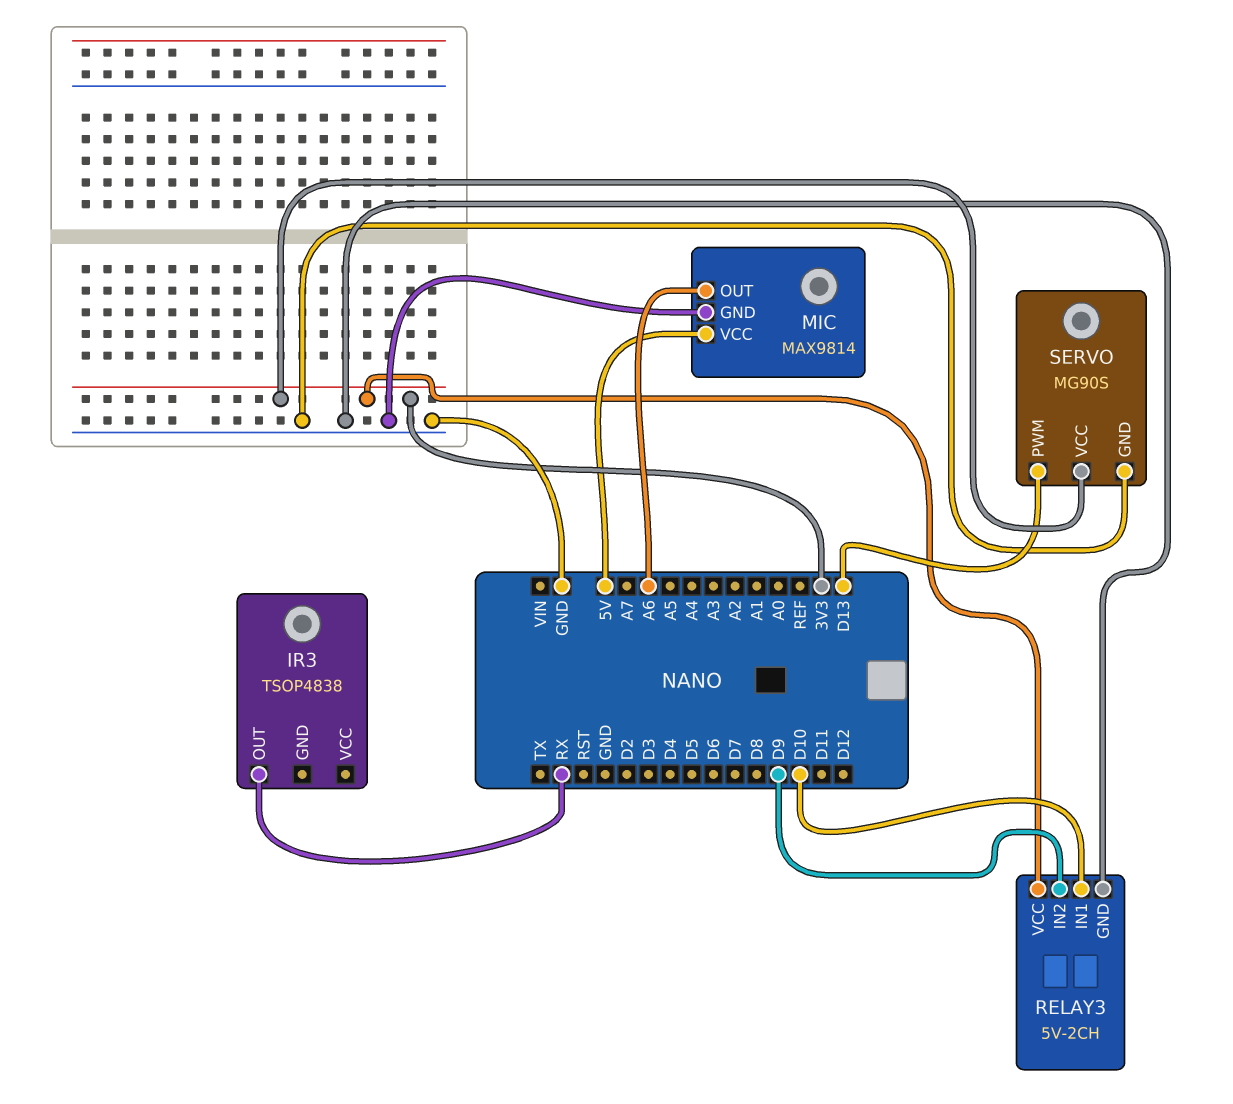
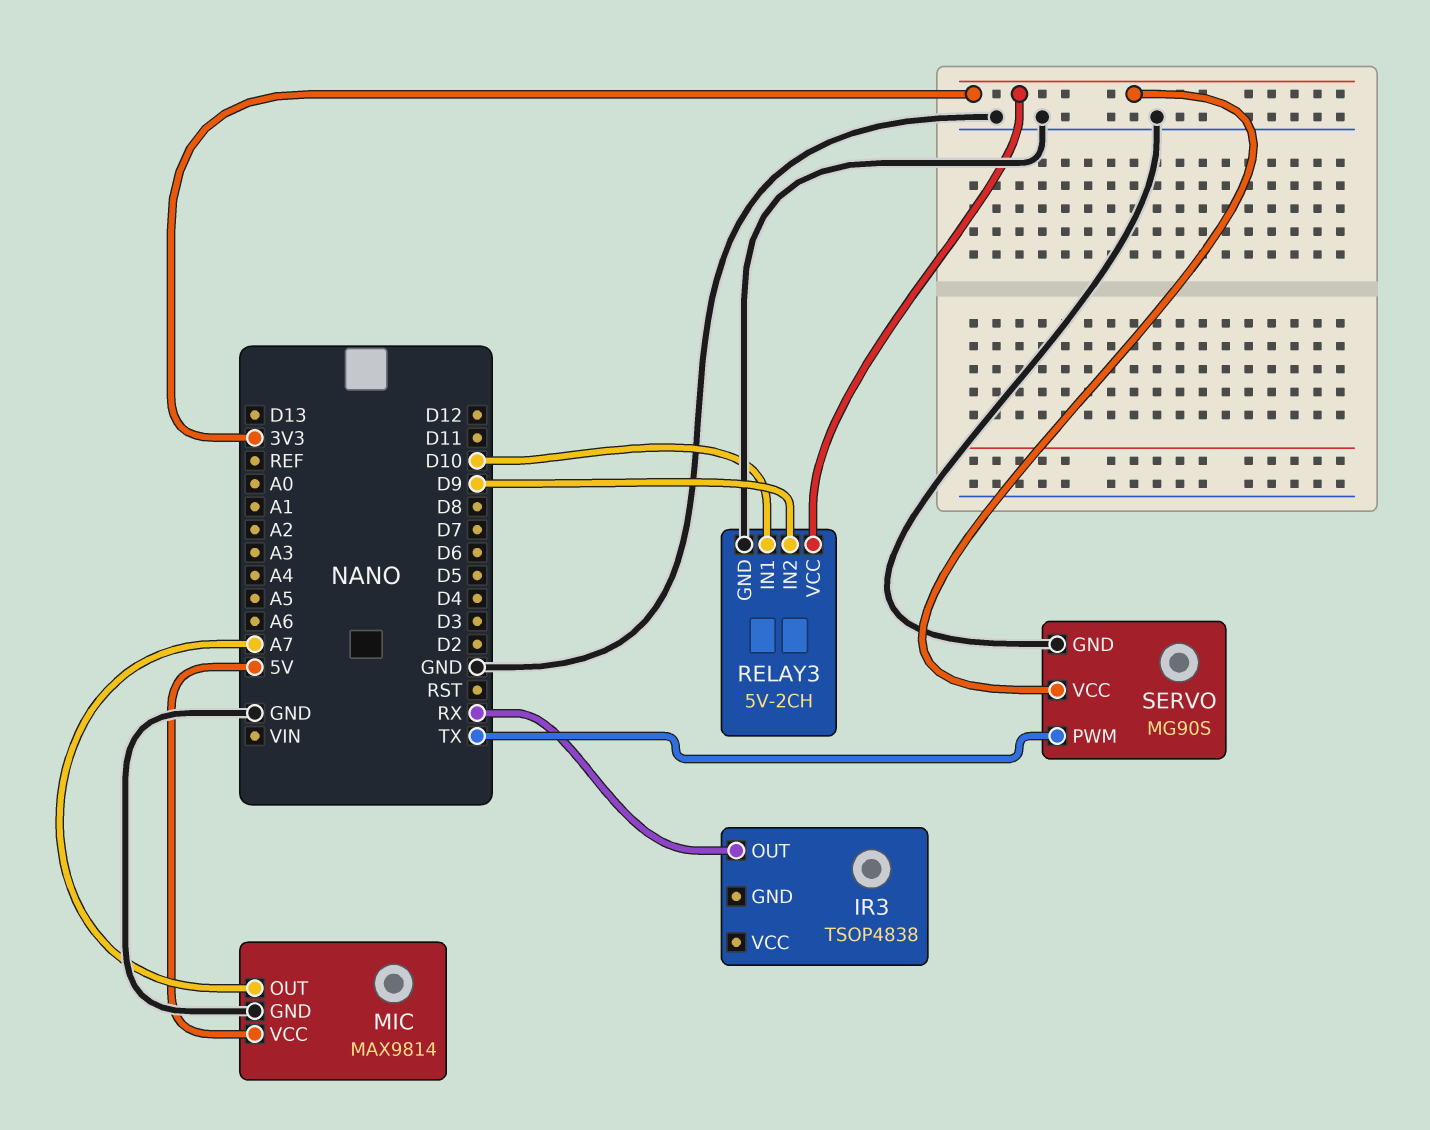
MIC pin OUT: A6 -> A7
SERVO pin PWM: D13 -> TX

